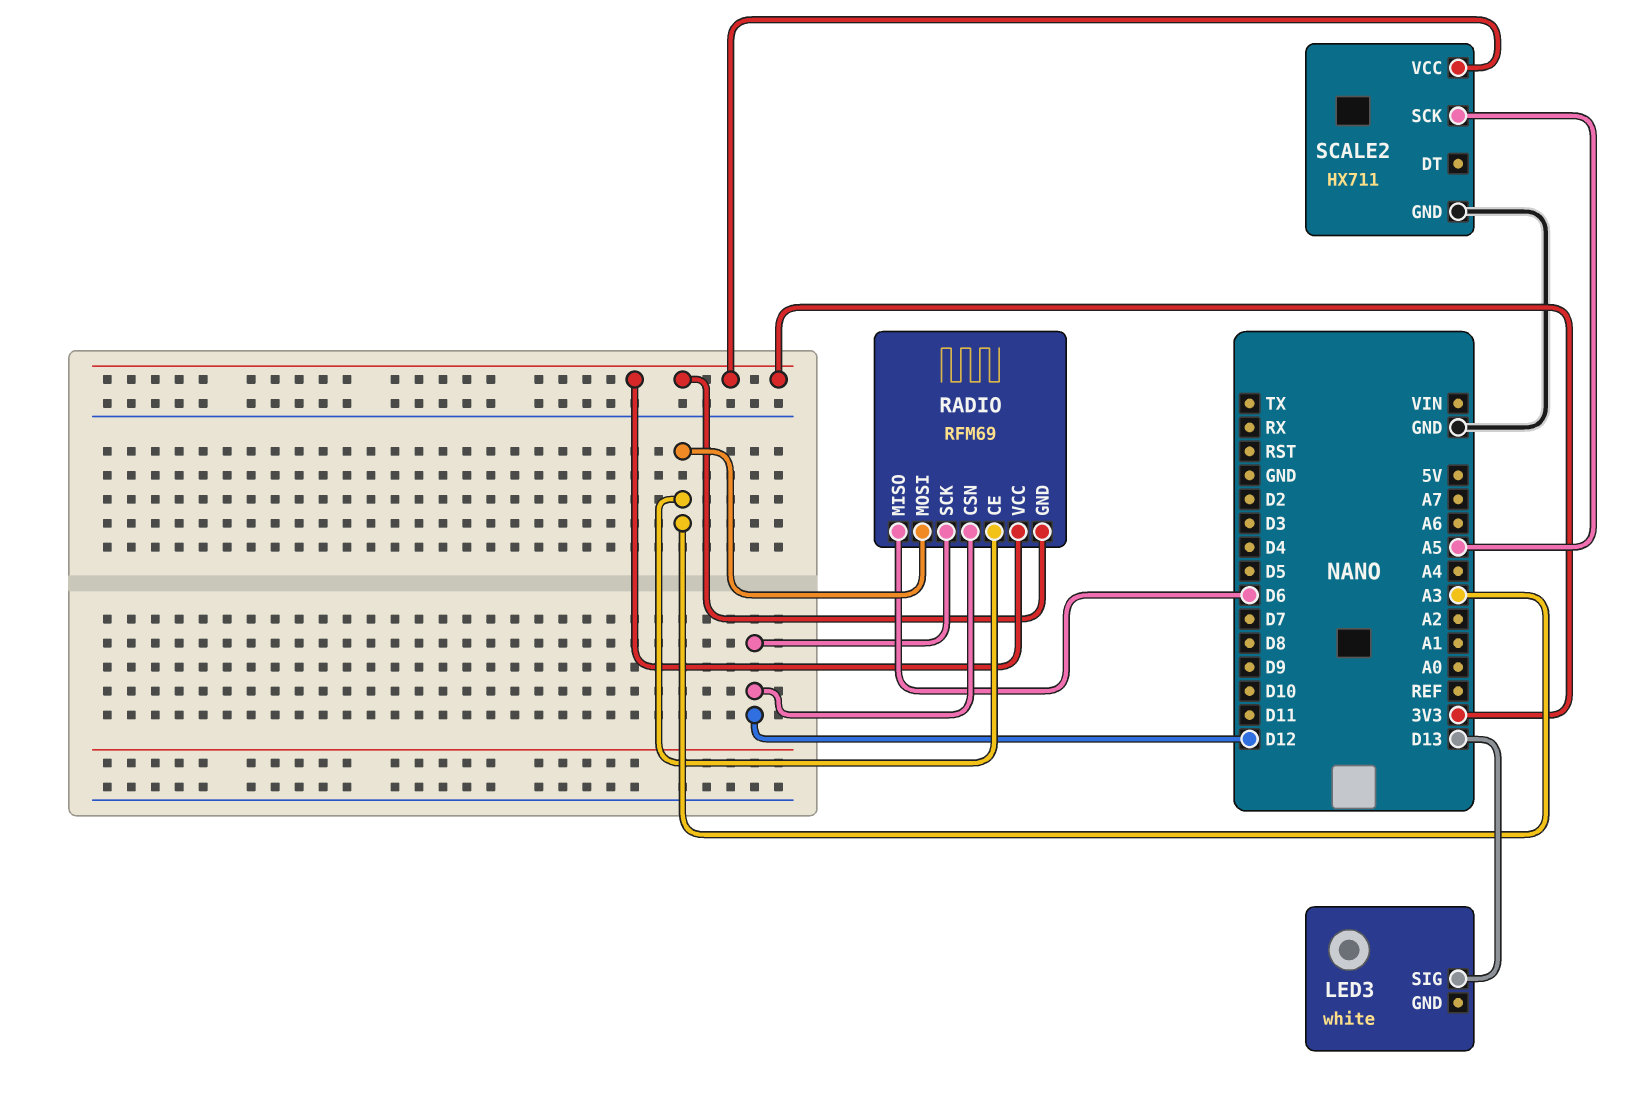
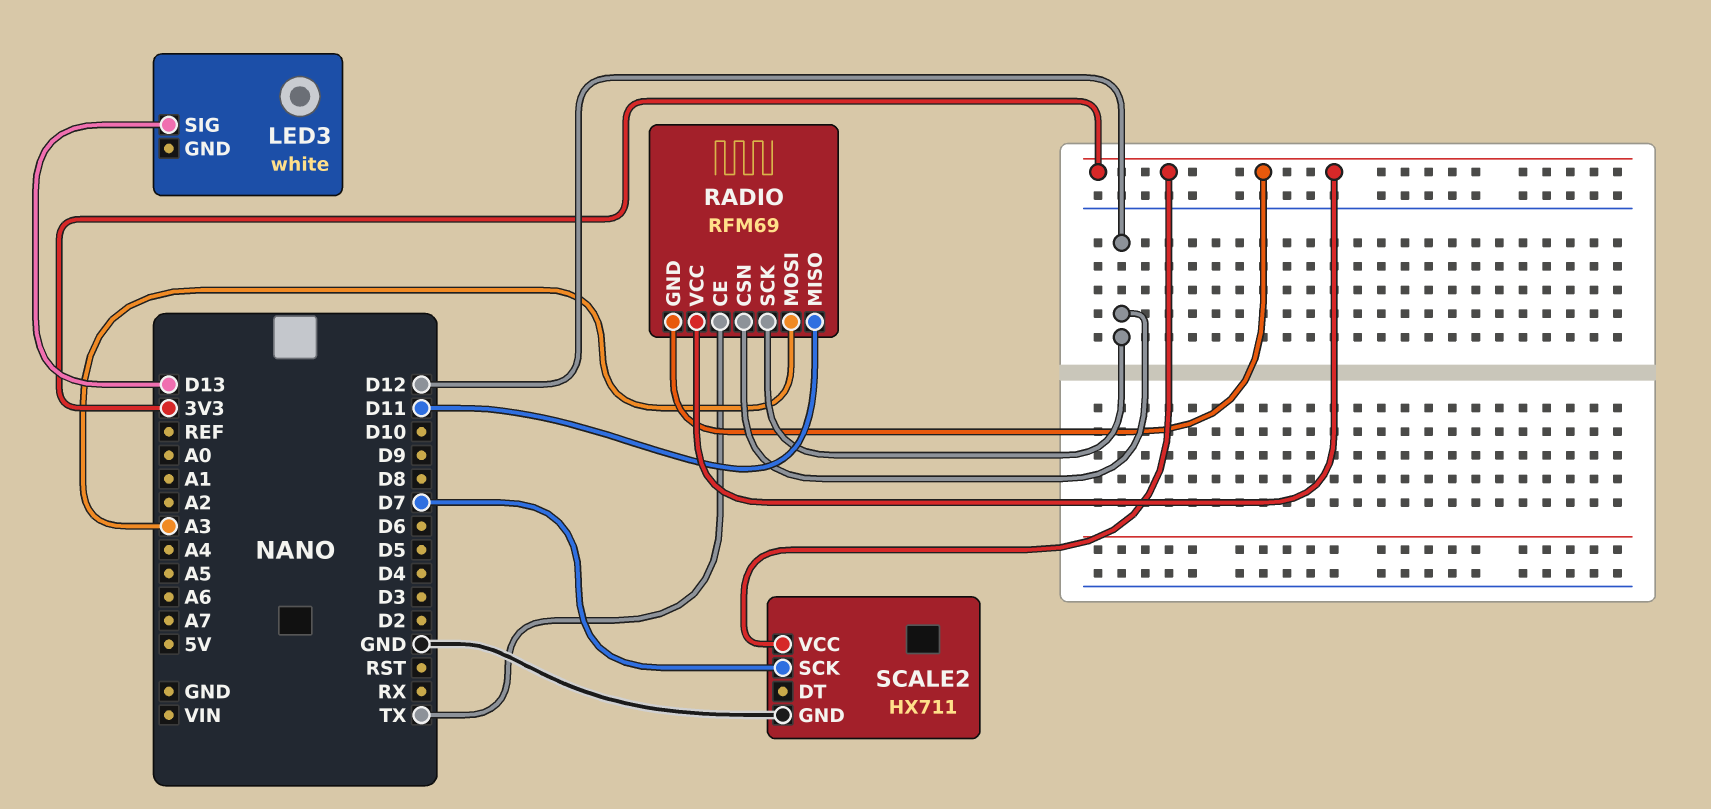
RADIO pin CE: A3 -> TX
RADIO pin MISO: D6 -> D11
SCALE2 pin SCK: A5 -> D7

